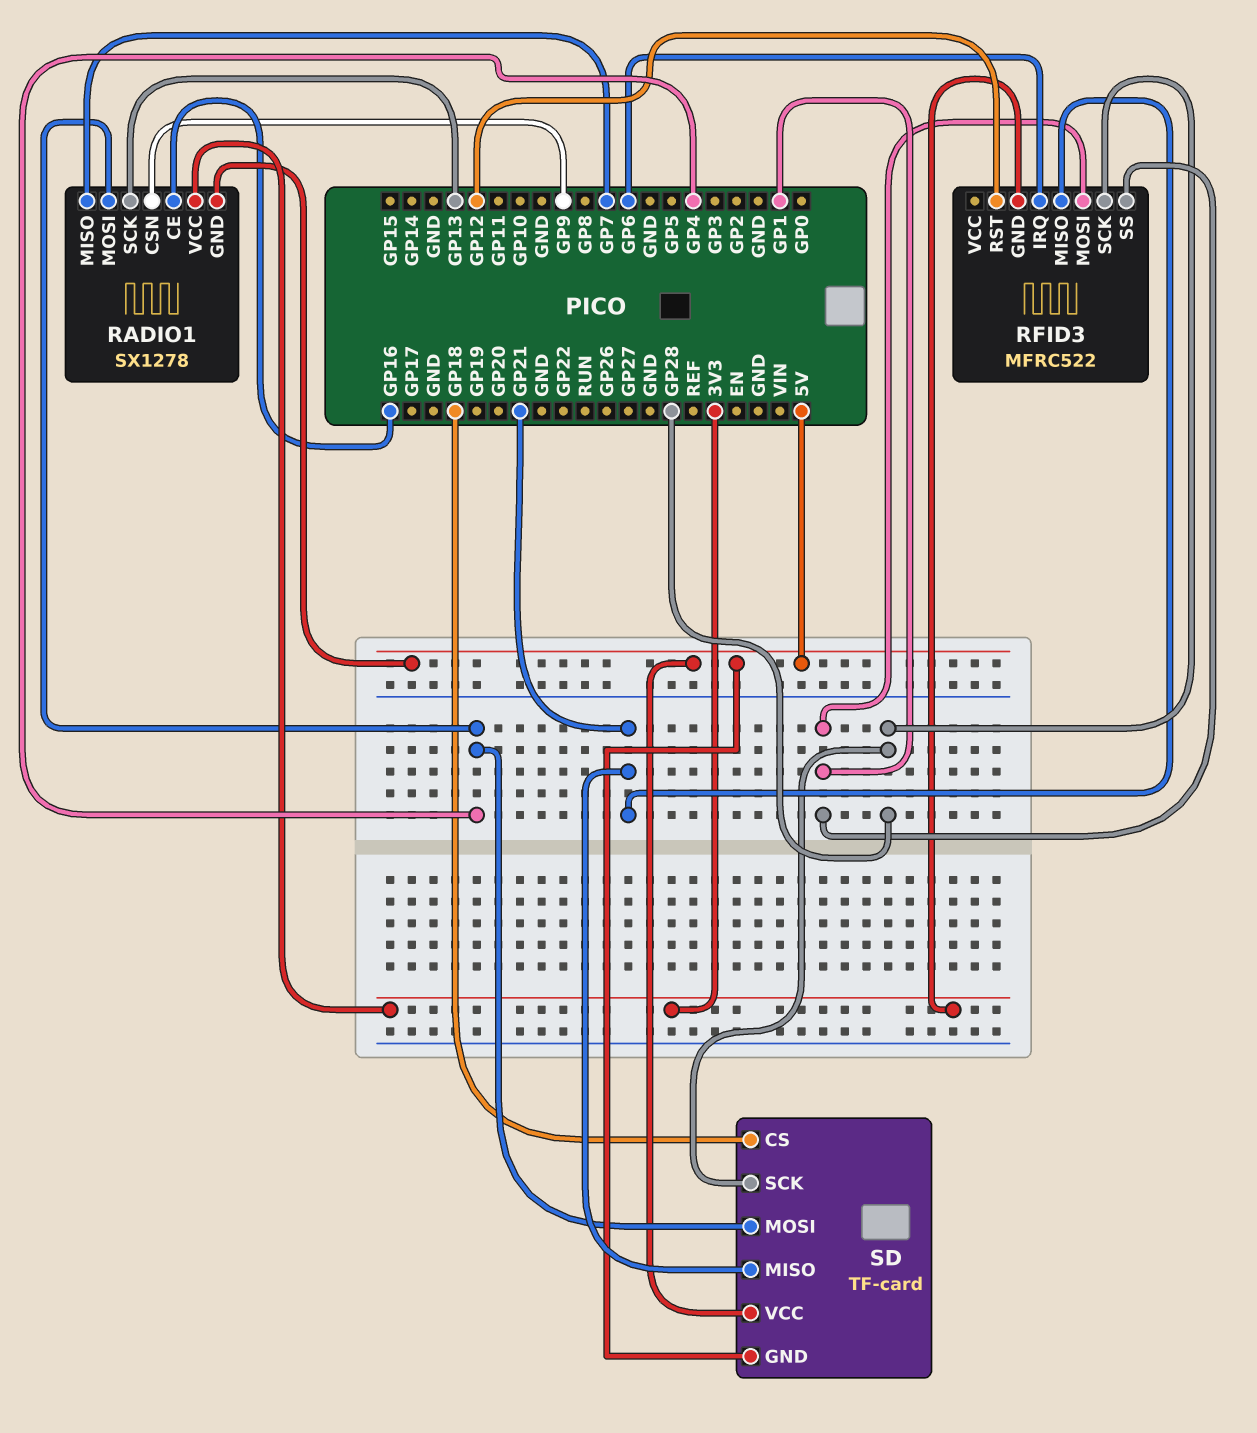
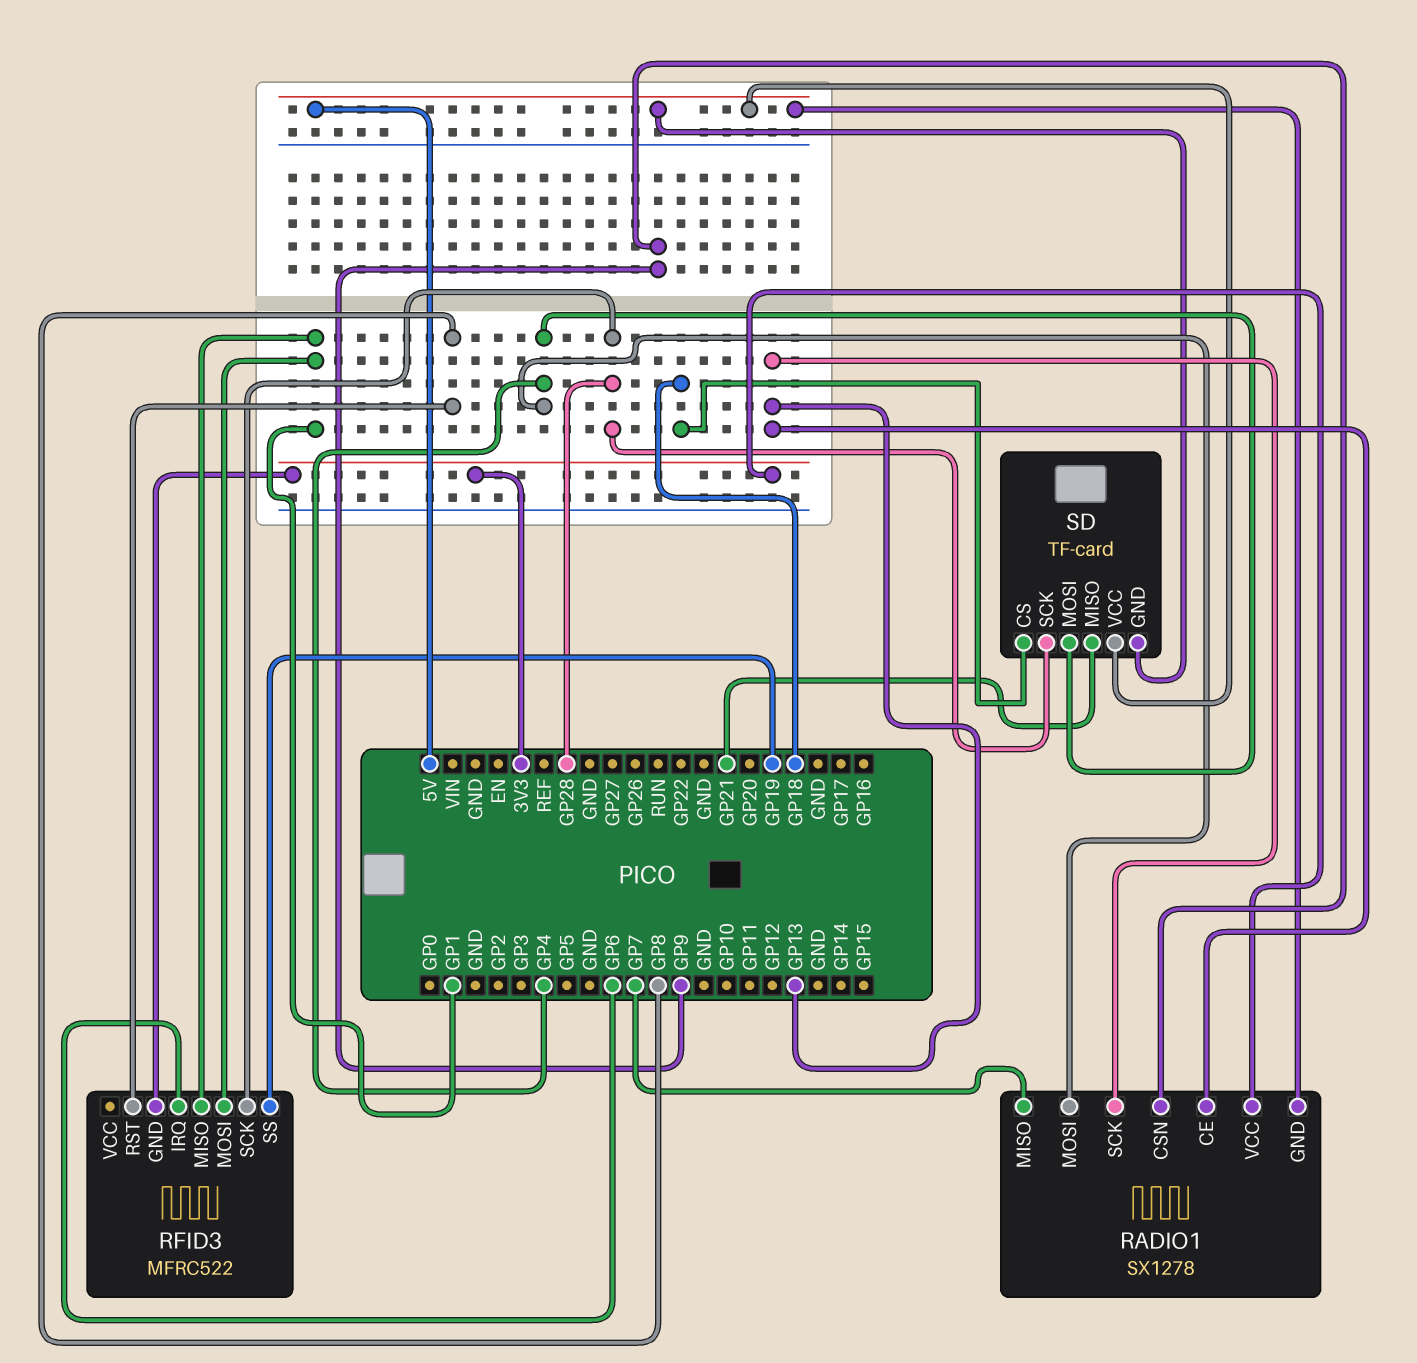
RADIO1 pin CE: GP16 -> GP13
RFID3 pin MISO: GP21 -> GP1
RFID3 pin RST: GP12 -> GP8
RFID3 pin SS: GP1 -> GP19

